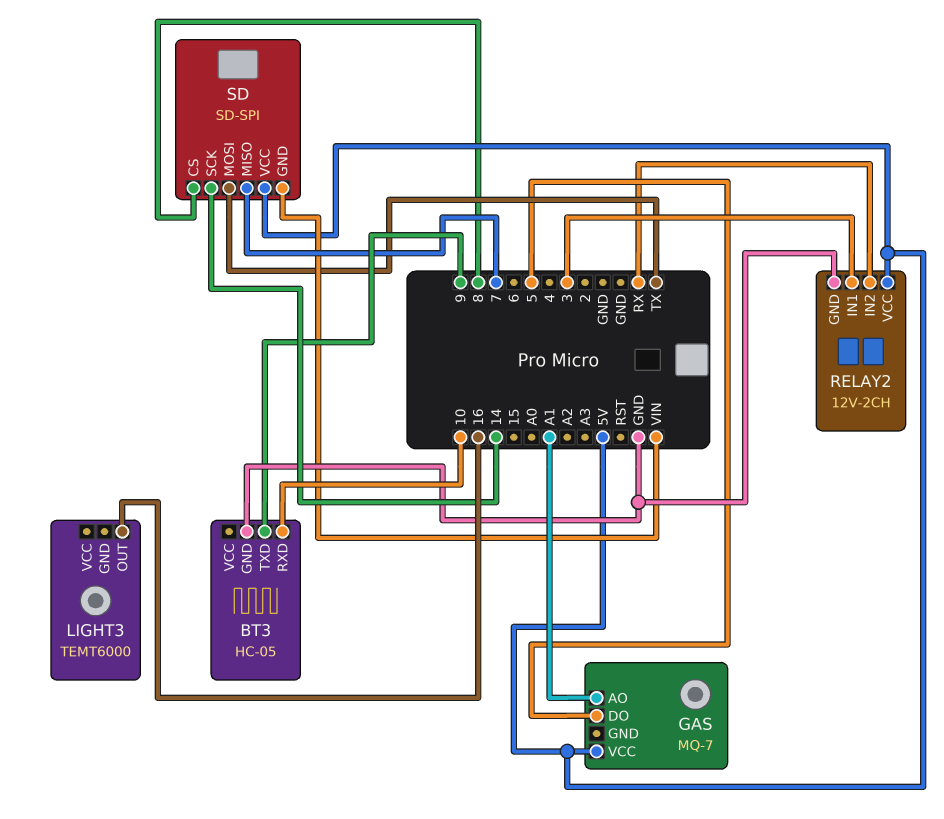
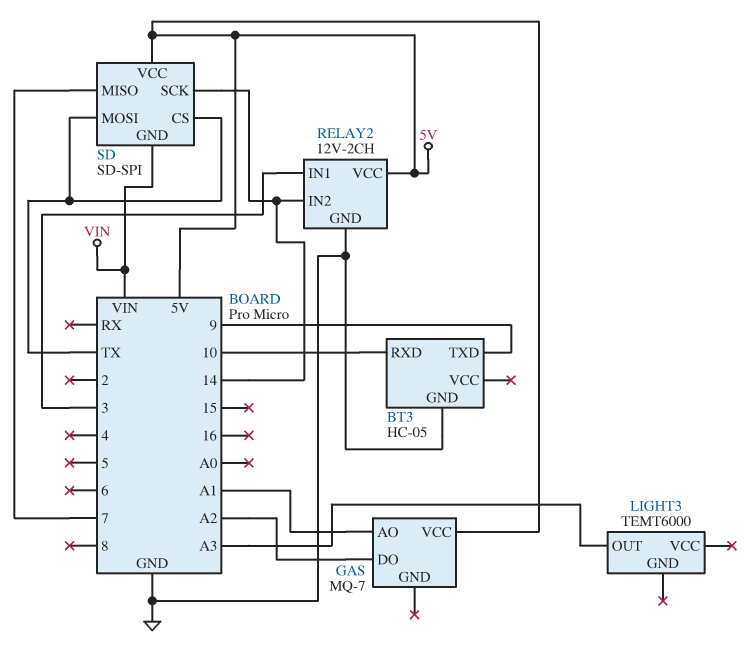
GAS pin DO: 5 -> A2
LIGHT3 pin OUT: 16 -> A3
RELAY2 pin IN2: RX -> 14
SD pin CS: 8 -> TX

